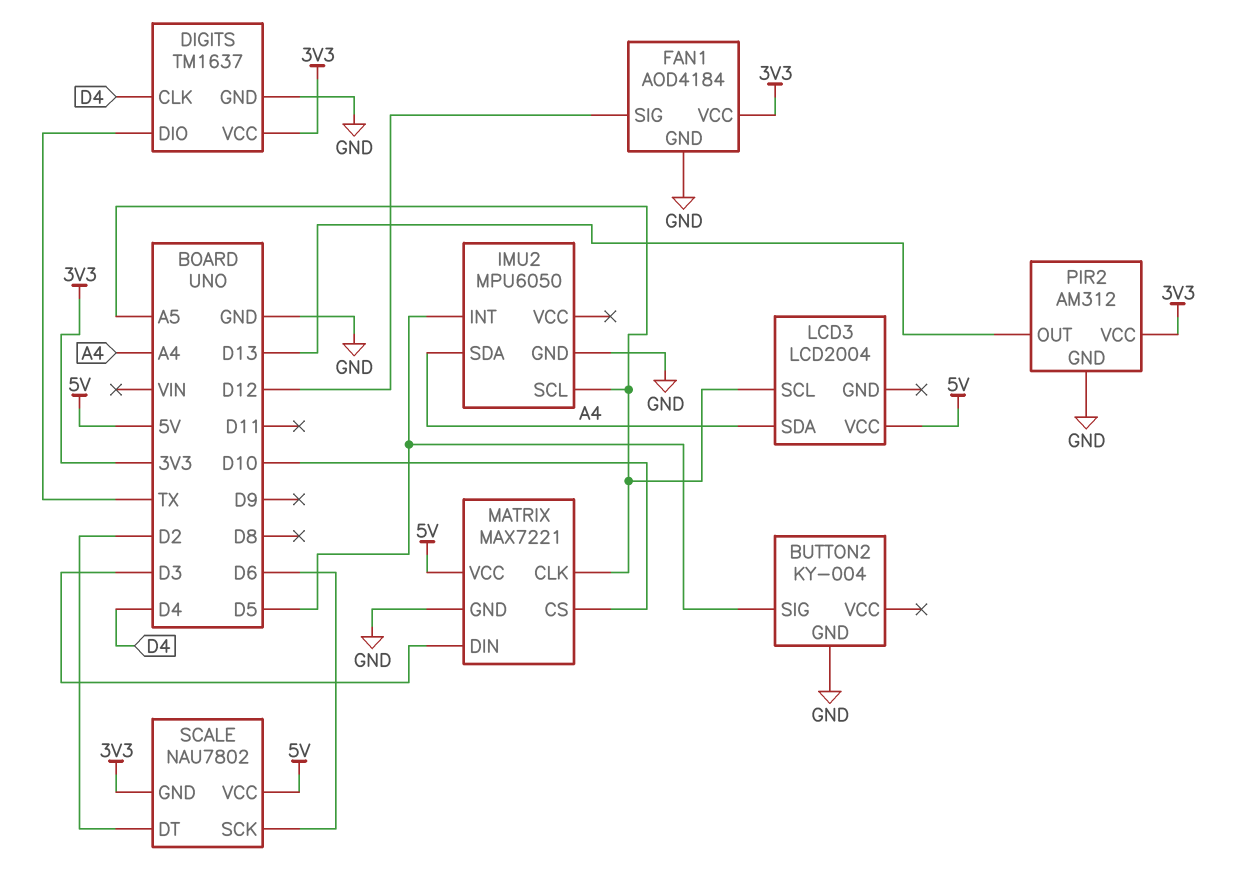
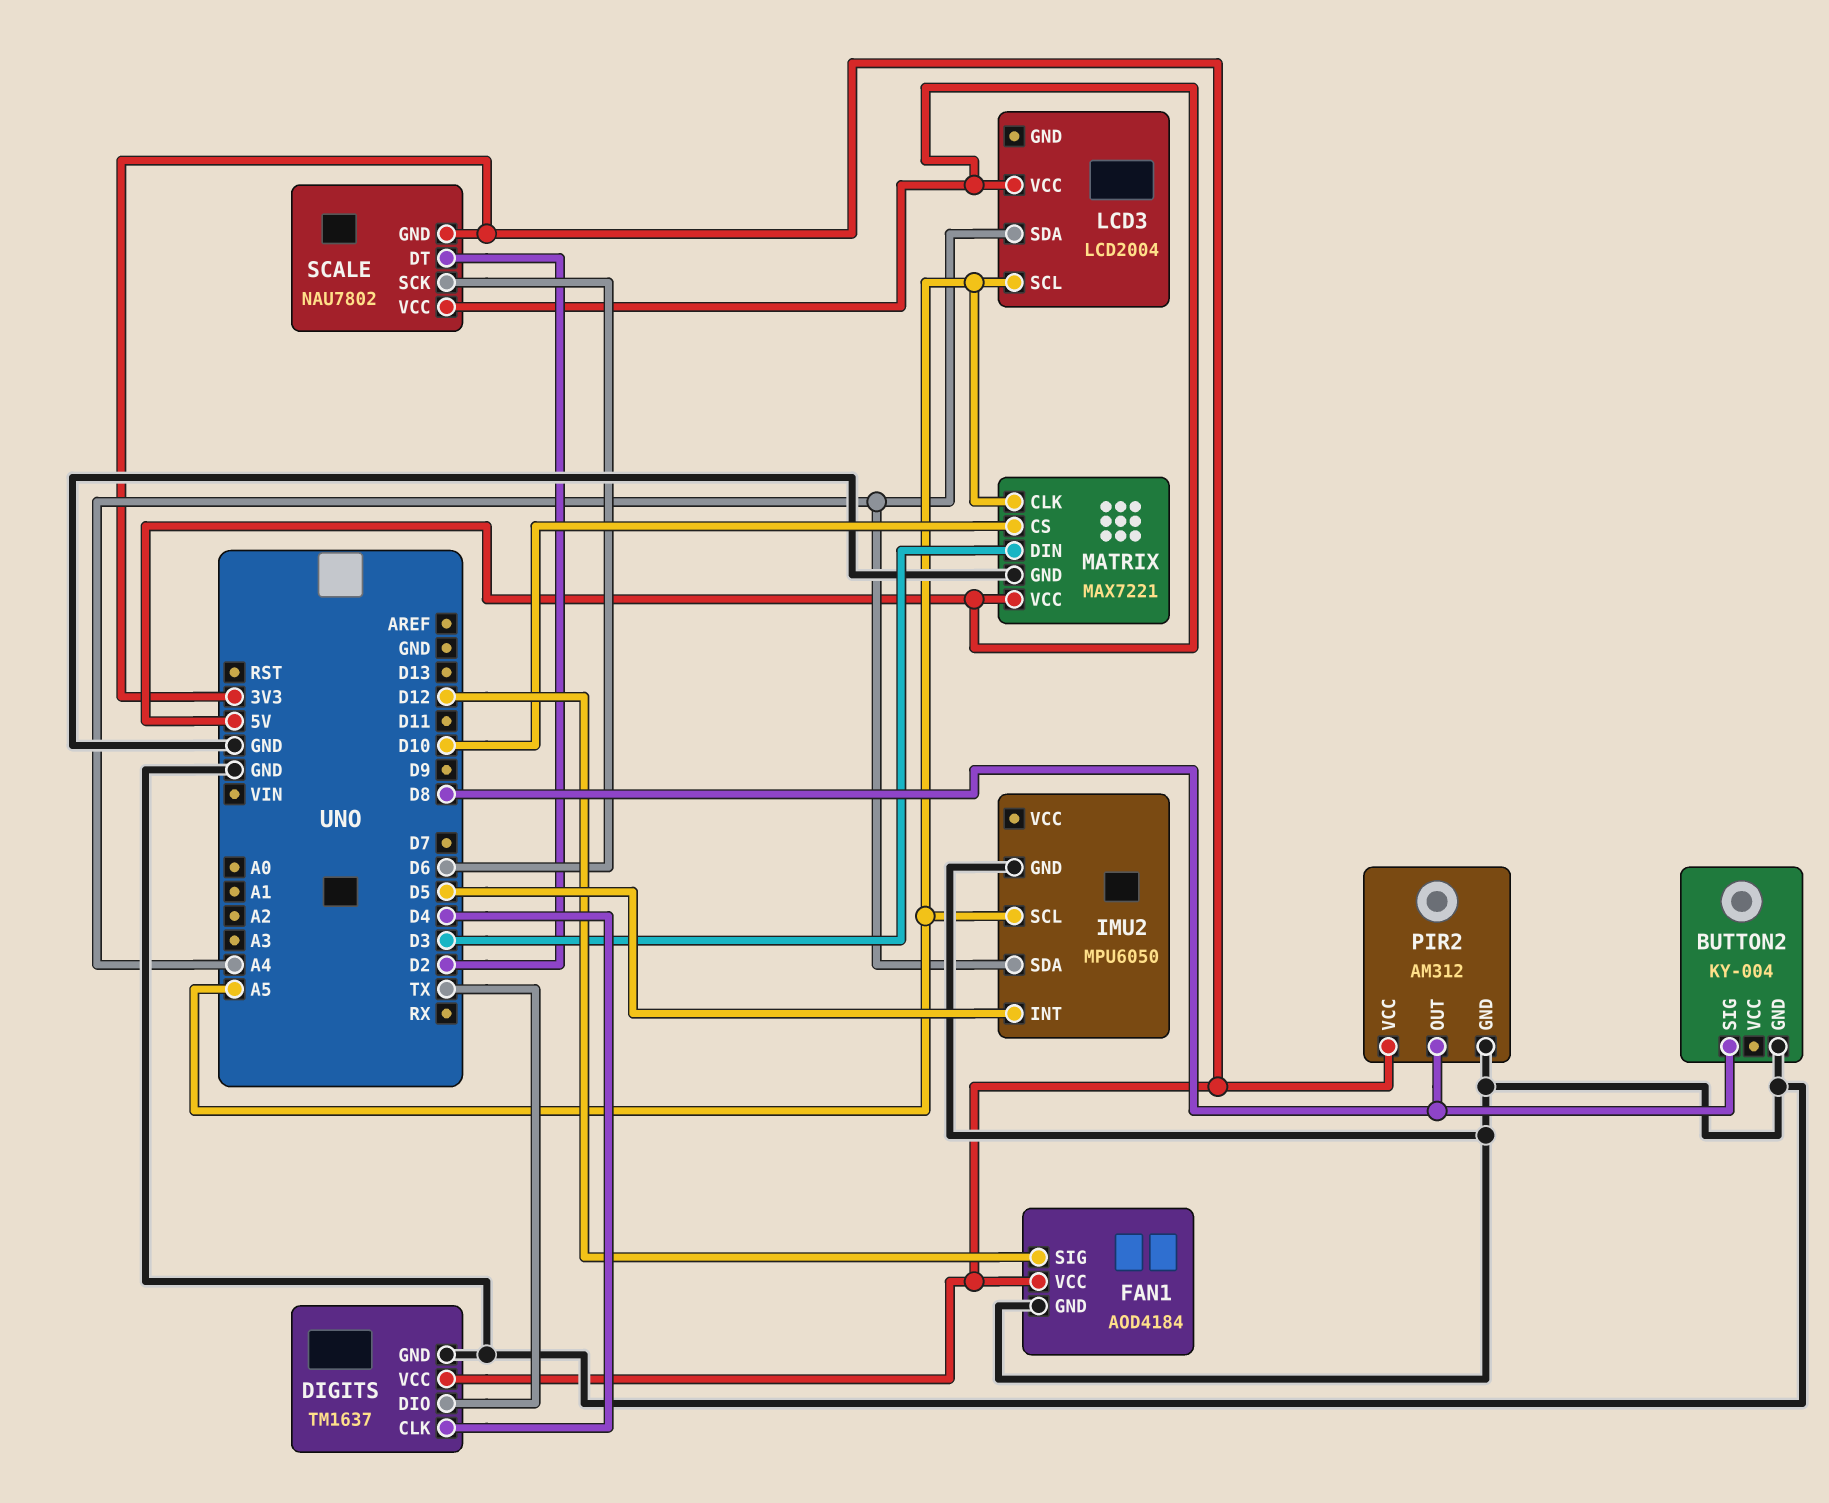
BUTTON2 pin SIG: D5 -> D8
PIR2 pin OUT: D13 -> D8

